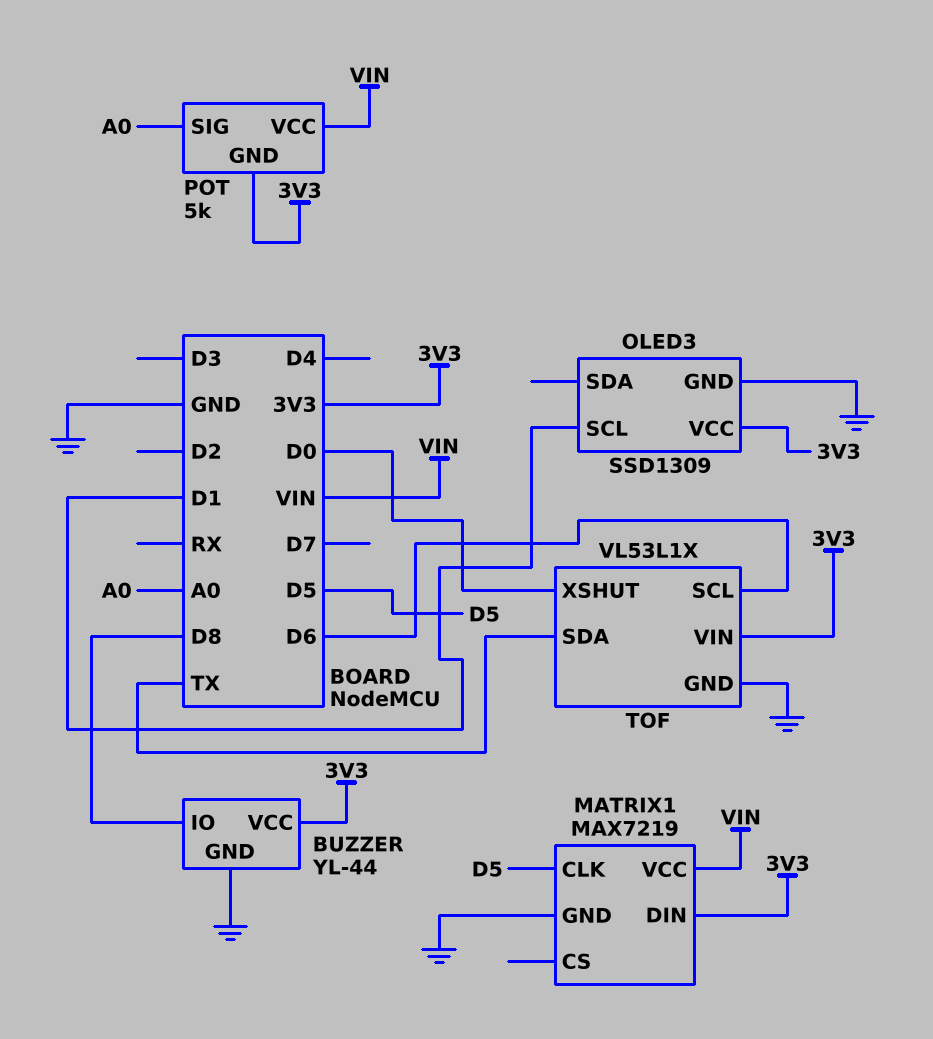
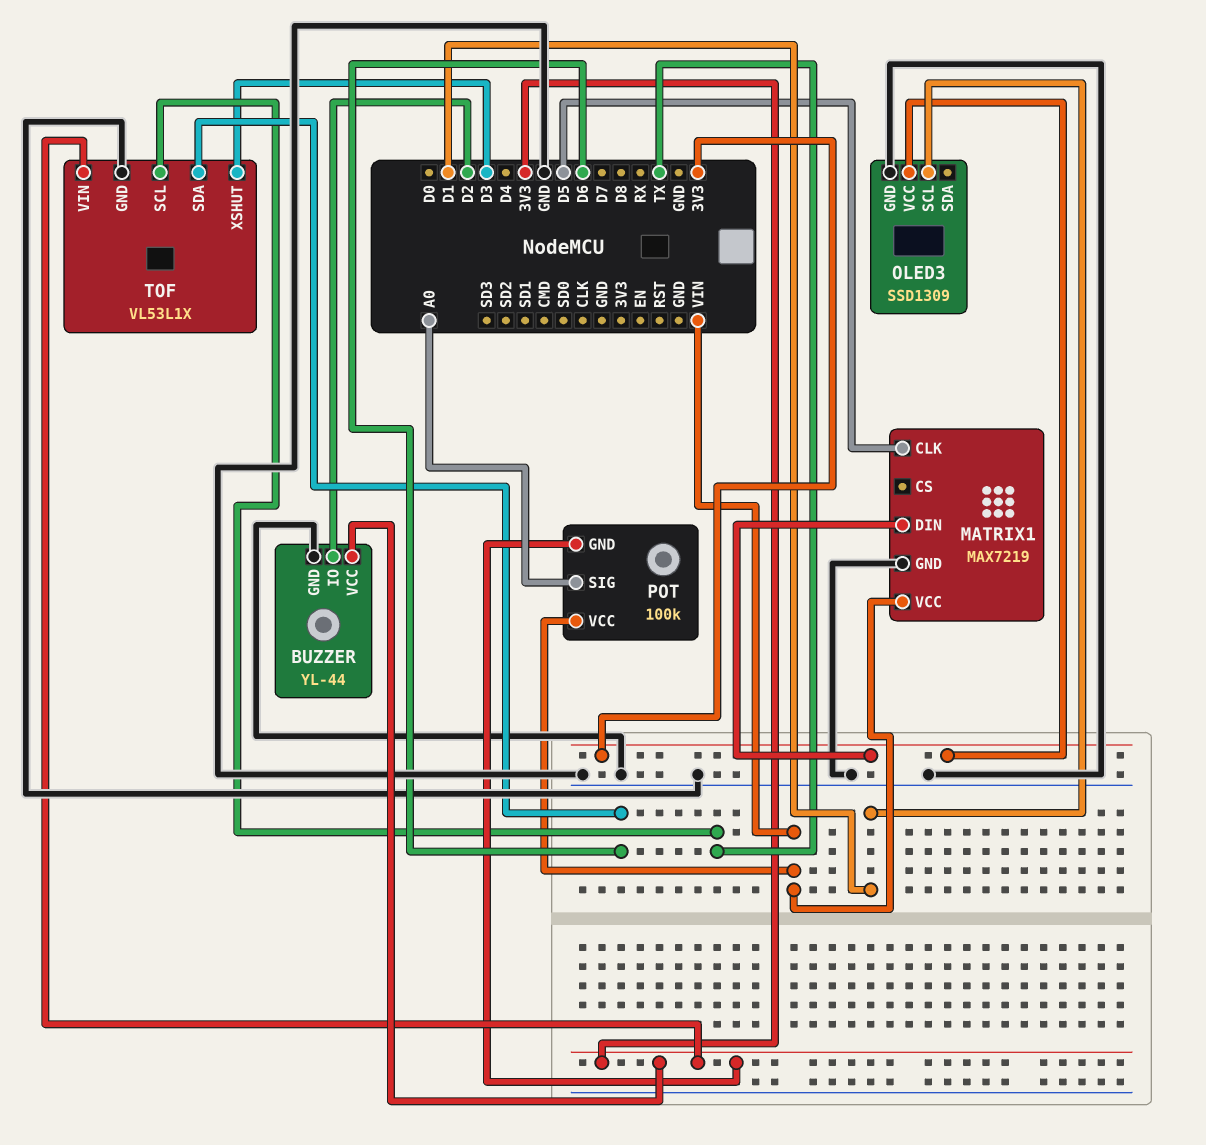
BUZZER pin IO: D8 -> D2
POT: 5k -> 100k
TOF pin SCL: D6 -> TX
TOF pin SDA: TX -> D6
TOF pin XSHUT: D0 -> D3

